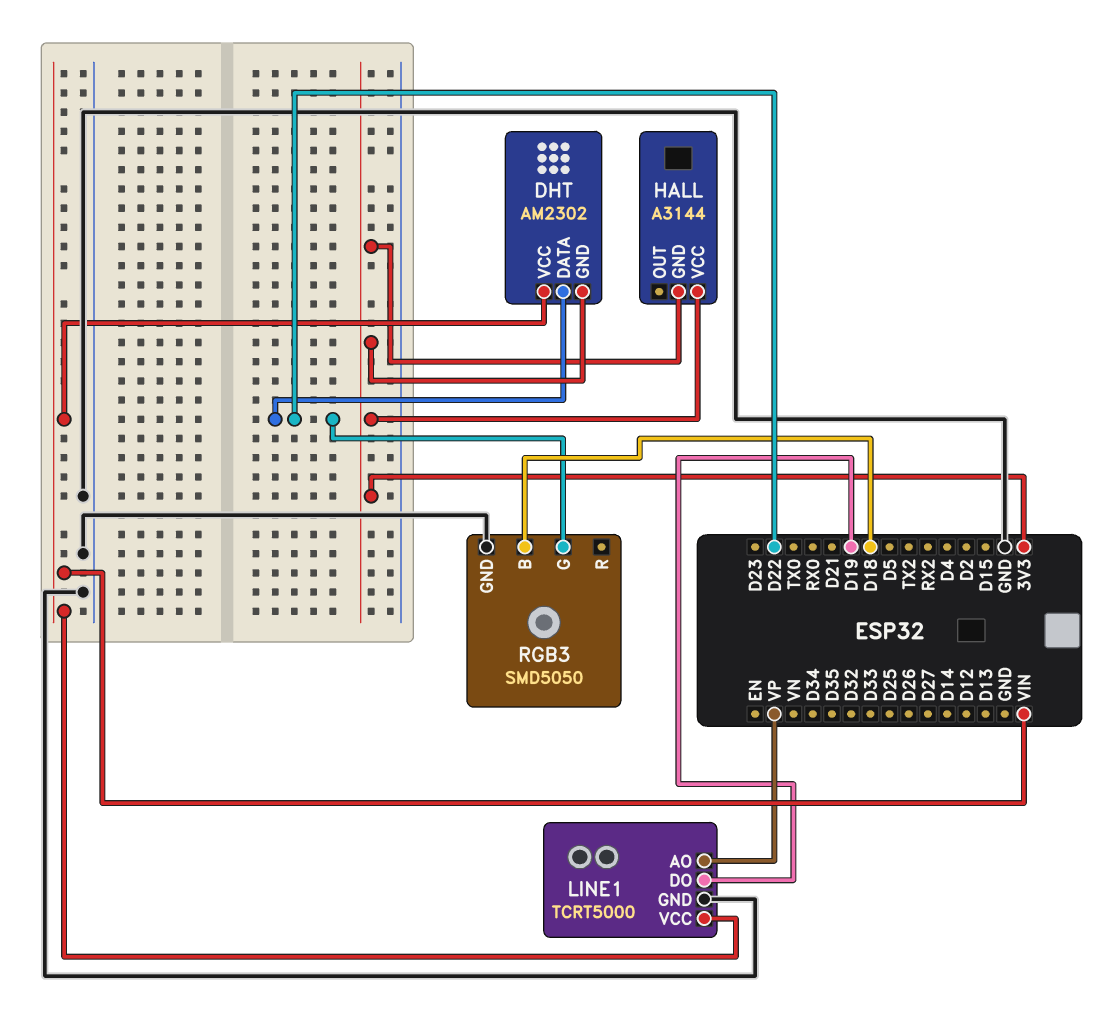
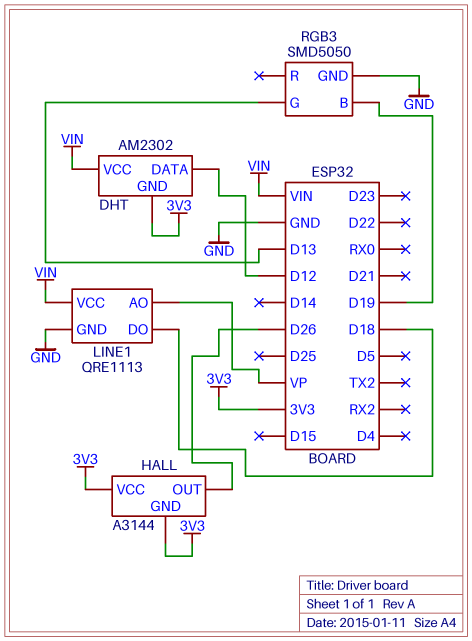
DHT pin DATA: D22 -> D12
HALL pin OUT: none -> D26
LINE1: TCRT5000 -> QRE1113
LINE1 pin DO: D19 -> D18
RGB3 pin B: D18 -> D19
RGB3 pin G: D22 -> D13

